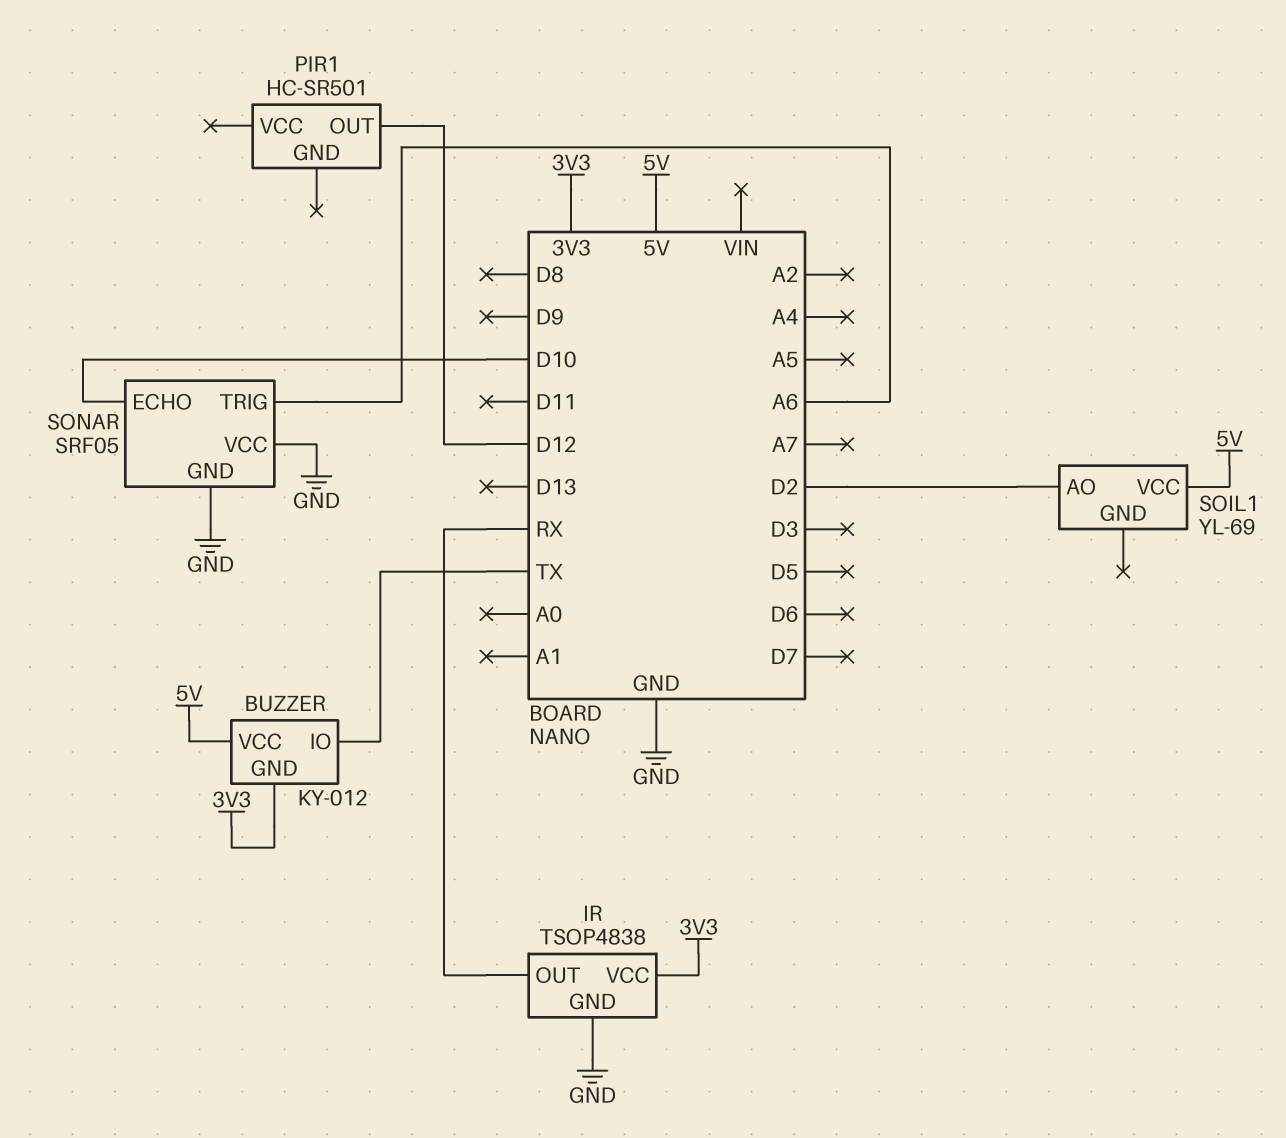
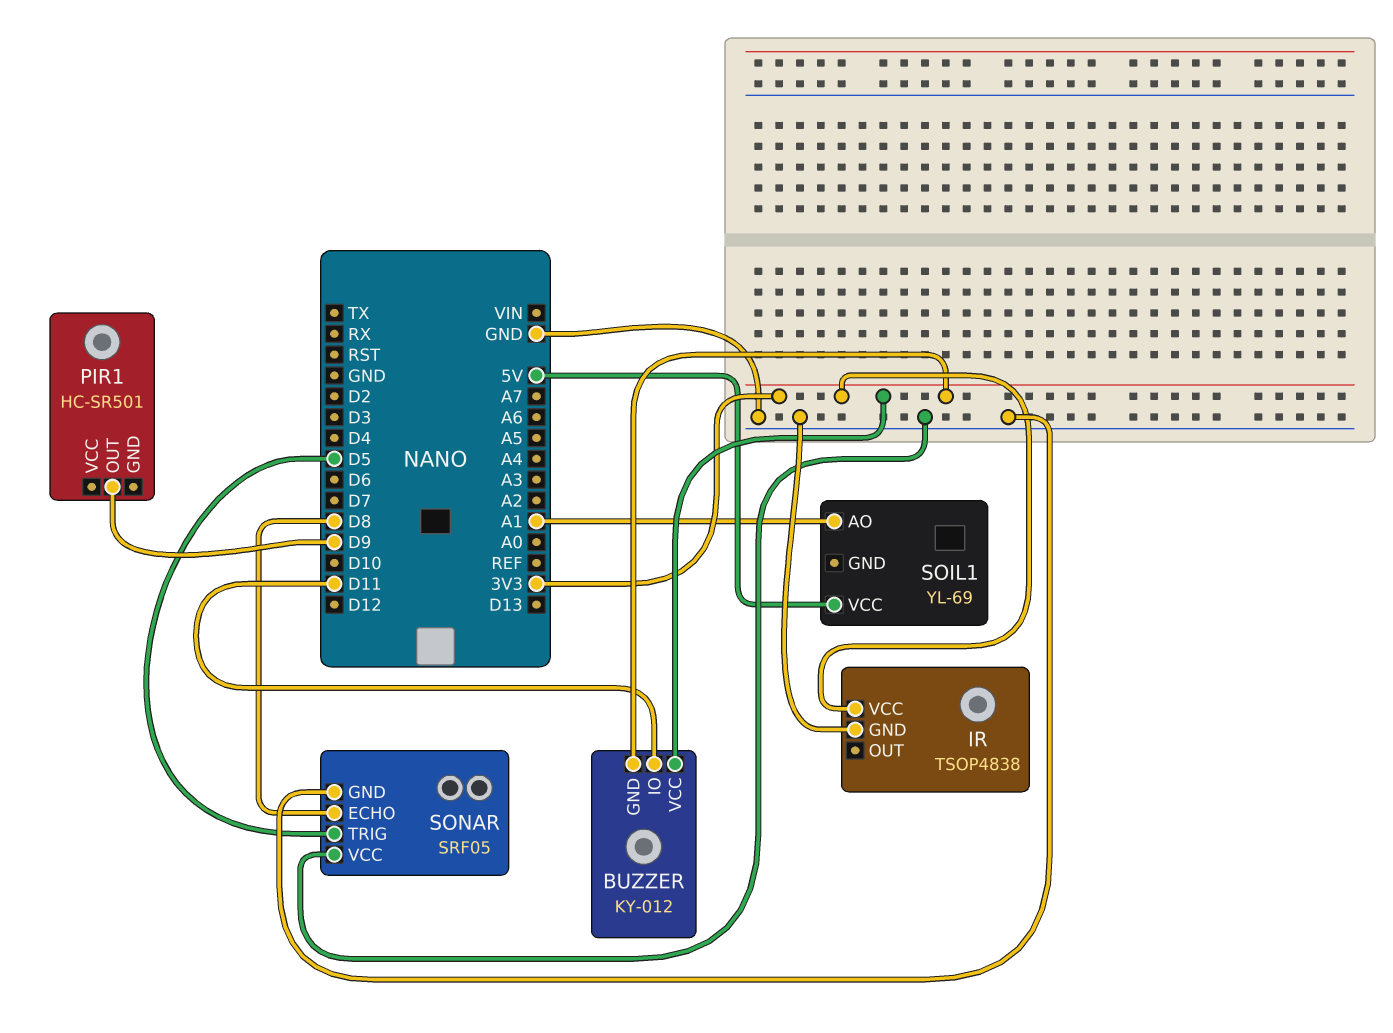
BUZZER pin IO: TX -> D11
BUZZER pin VCC: 5V -> 3V3
IR pin OUT: RX -> none
PIR1 pin OUT: D12 -> D9
SOIL1 pin AO: D2 -> A1
SONAR pin ECHO: D10 -> D8
SONAR pin TRIG: A6 -> D5

